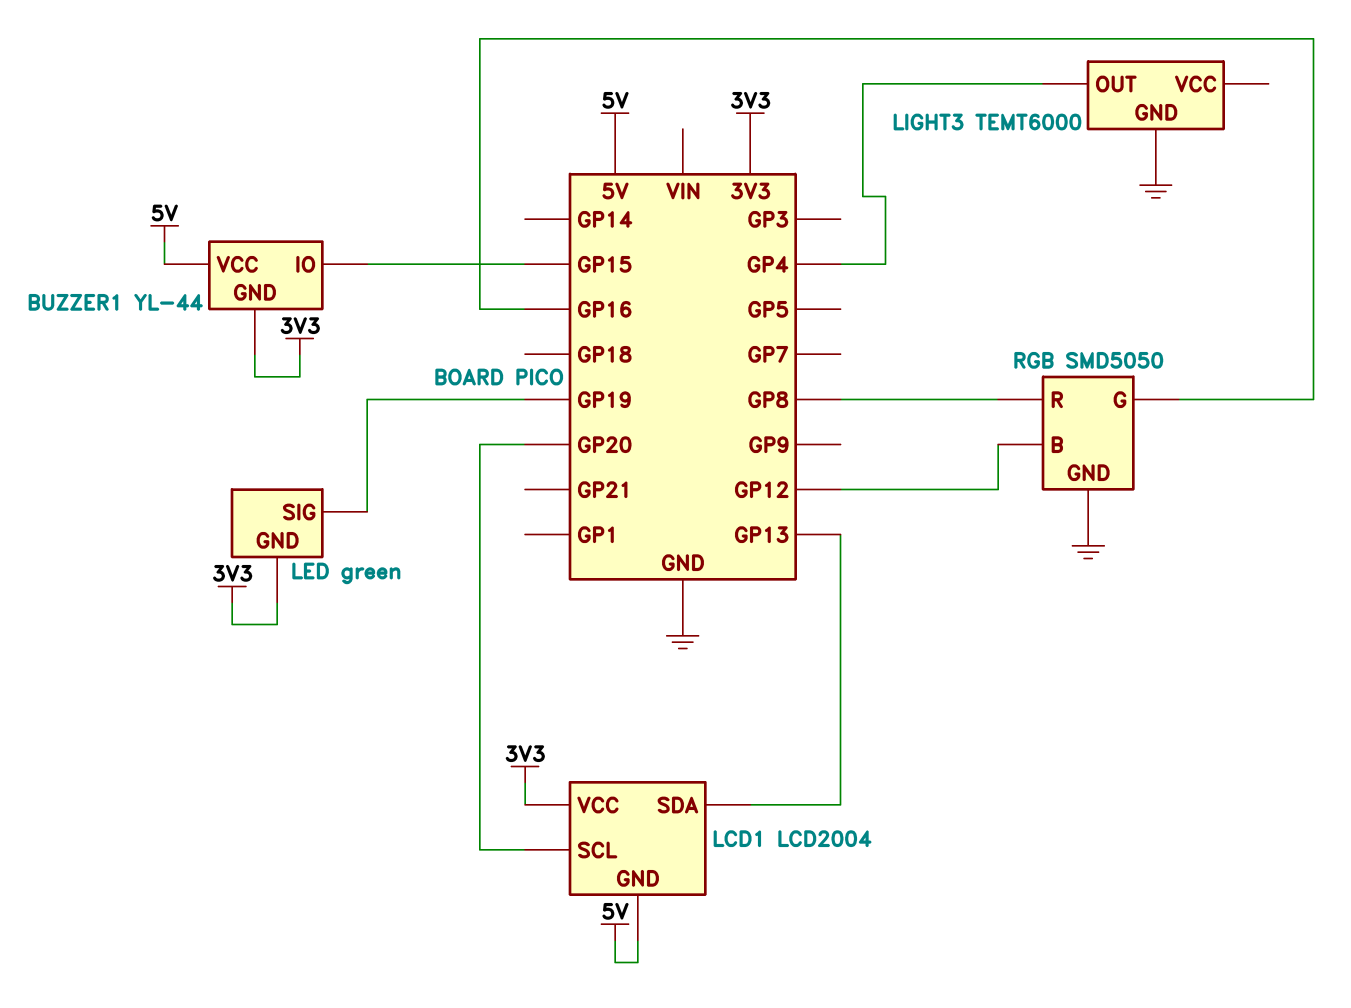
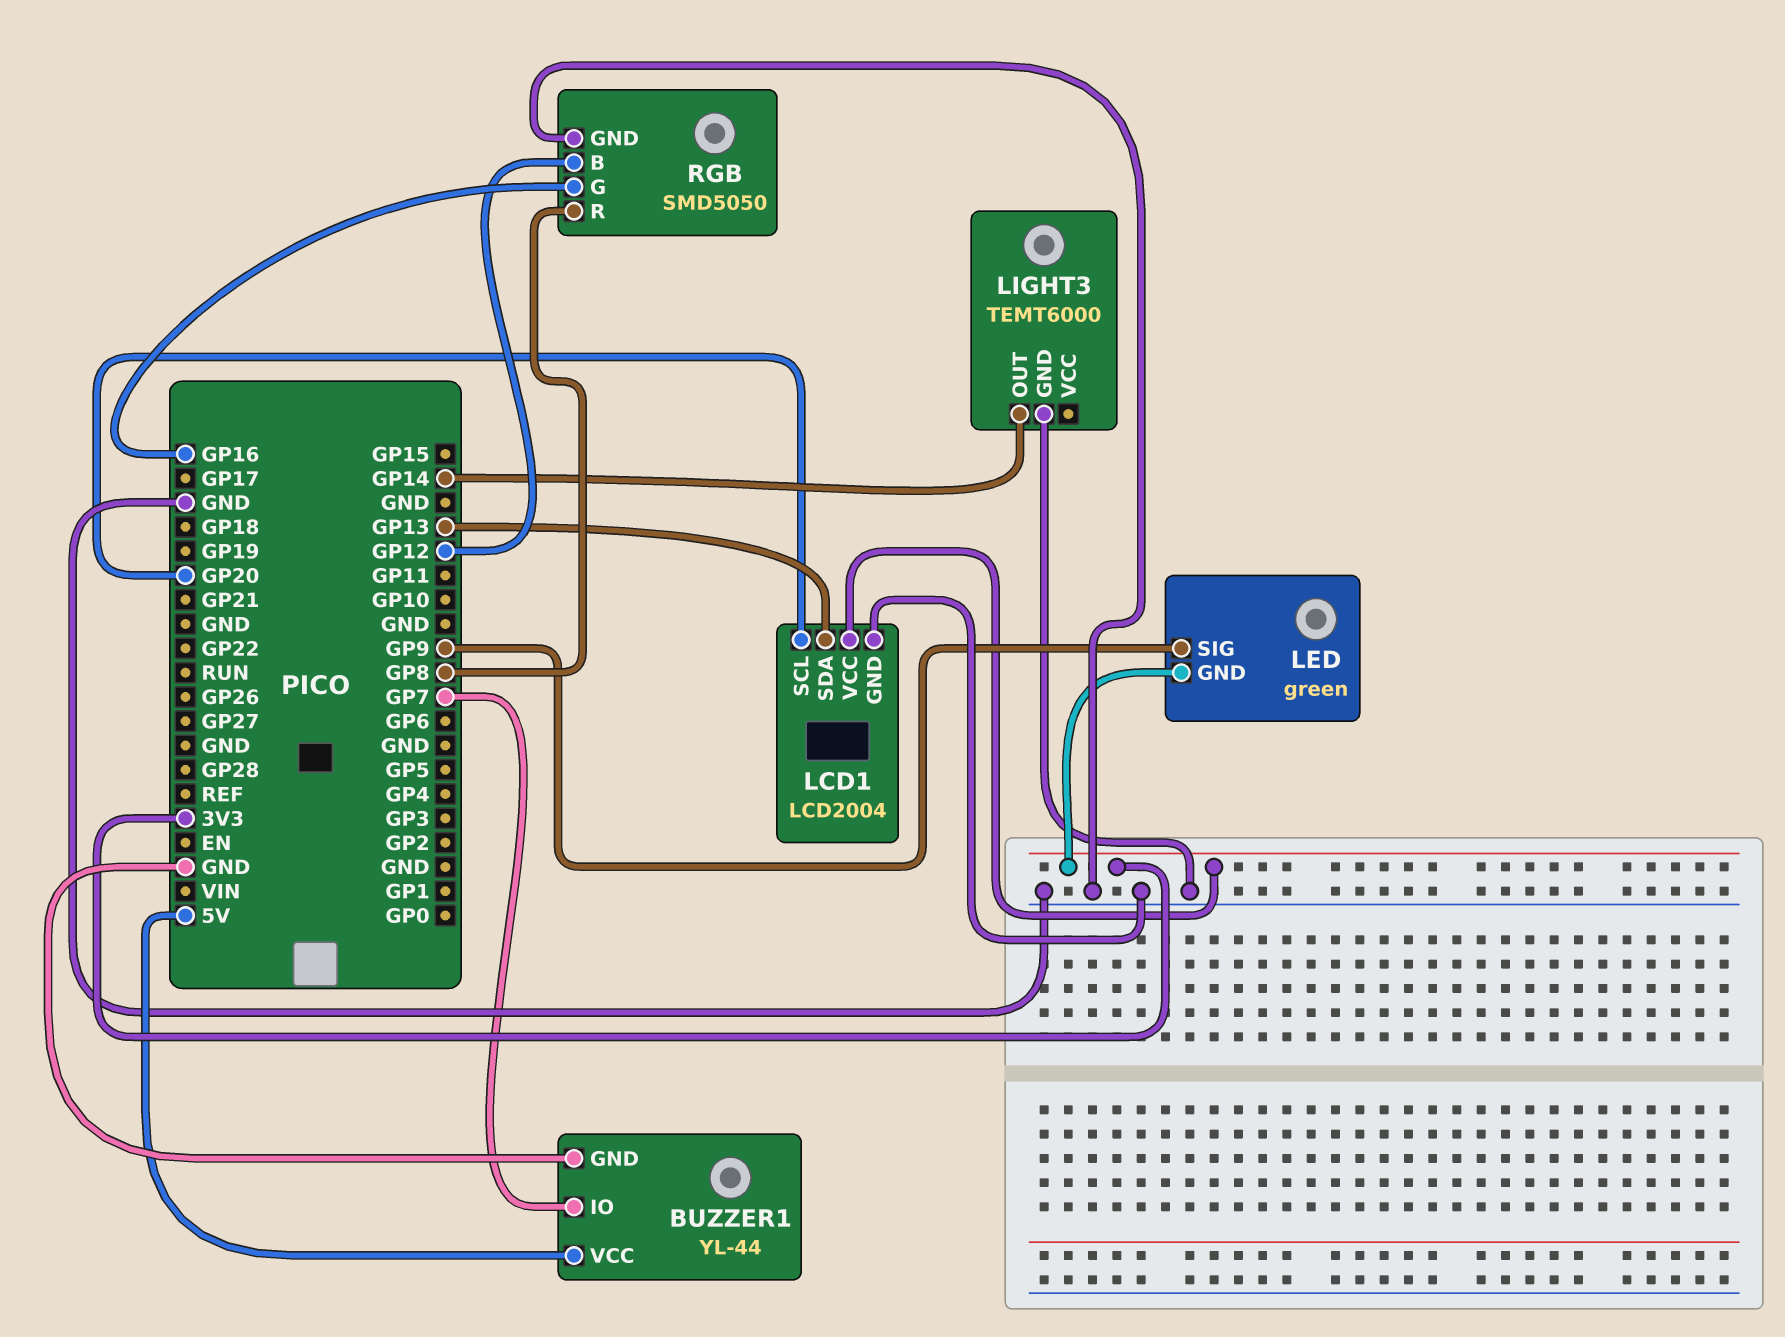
BUZZER1 pin GND: 3V3 -> GND
BUZZER1 pin IO: GP15 -> GP7
LCD1 pin GND: 5V -> GND
LED pin SIG: GP19 -> GP9
LIGHT3 pin OUT: GP4 -> GP14

